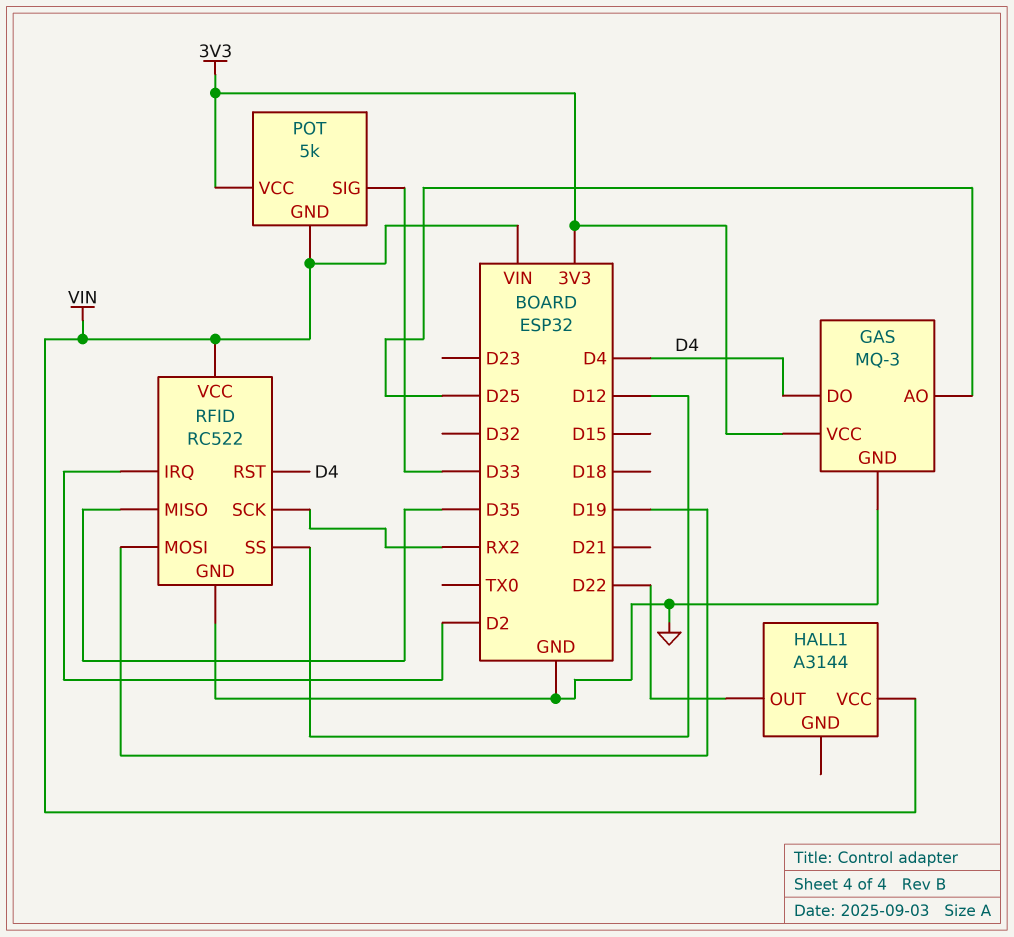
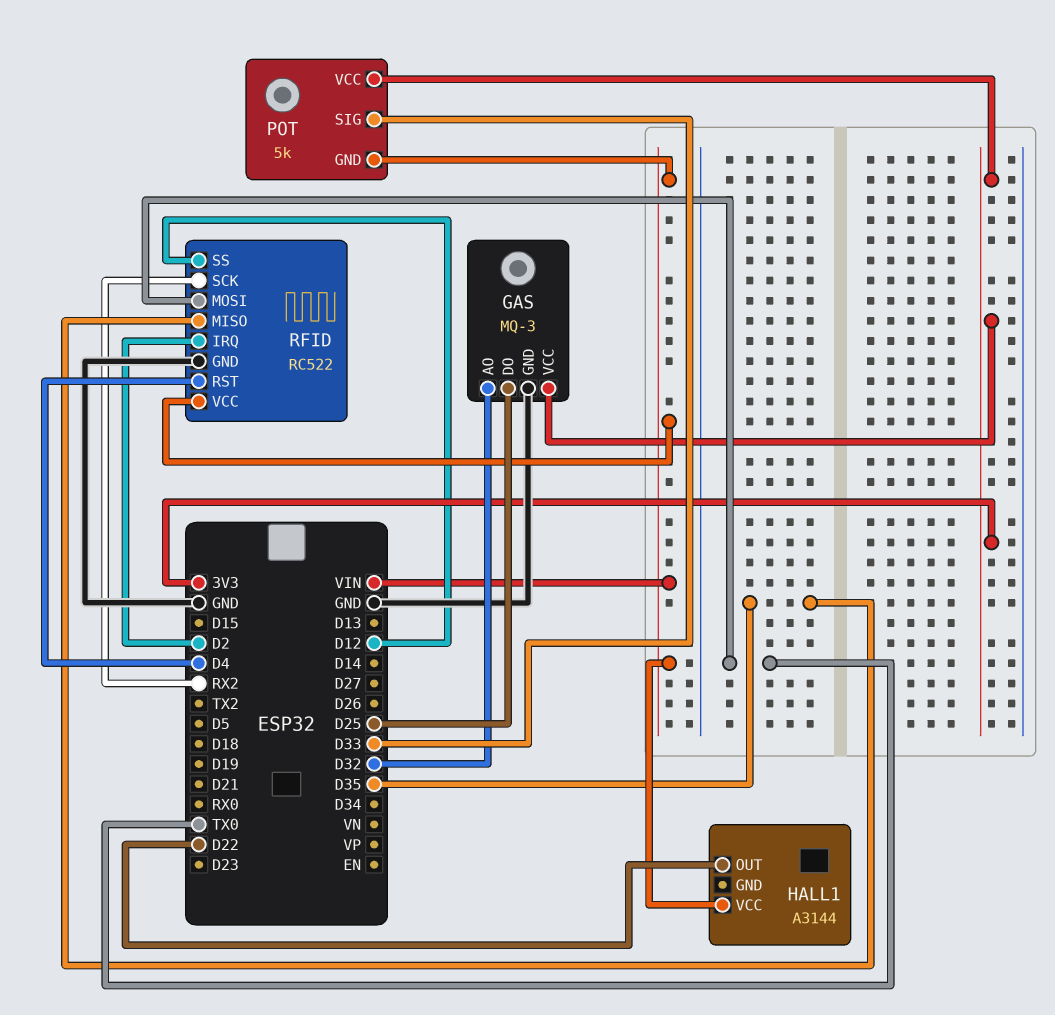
GAS pin AO: D25 -> D32
GAS pin DO: D4 -> D25
RFID pin MOSI: D19 -> TX0

